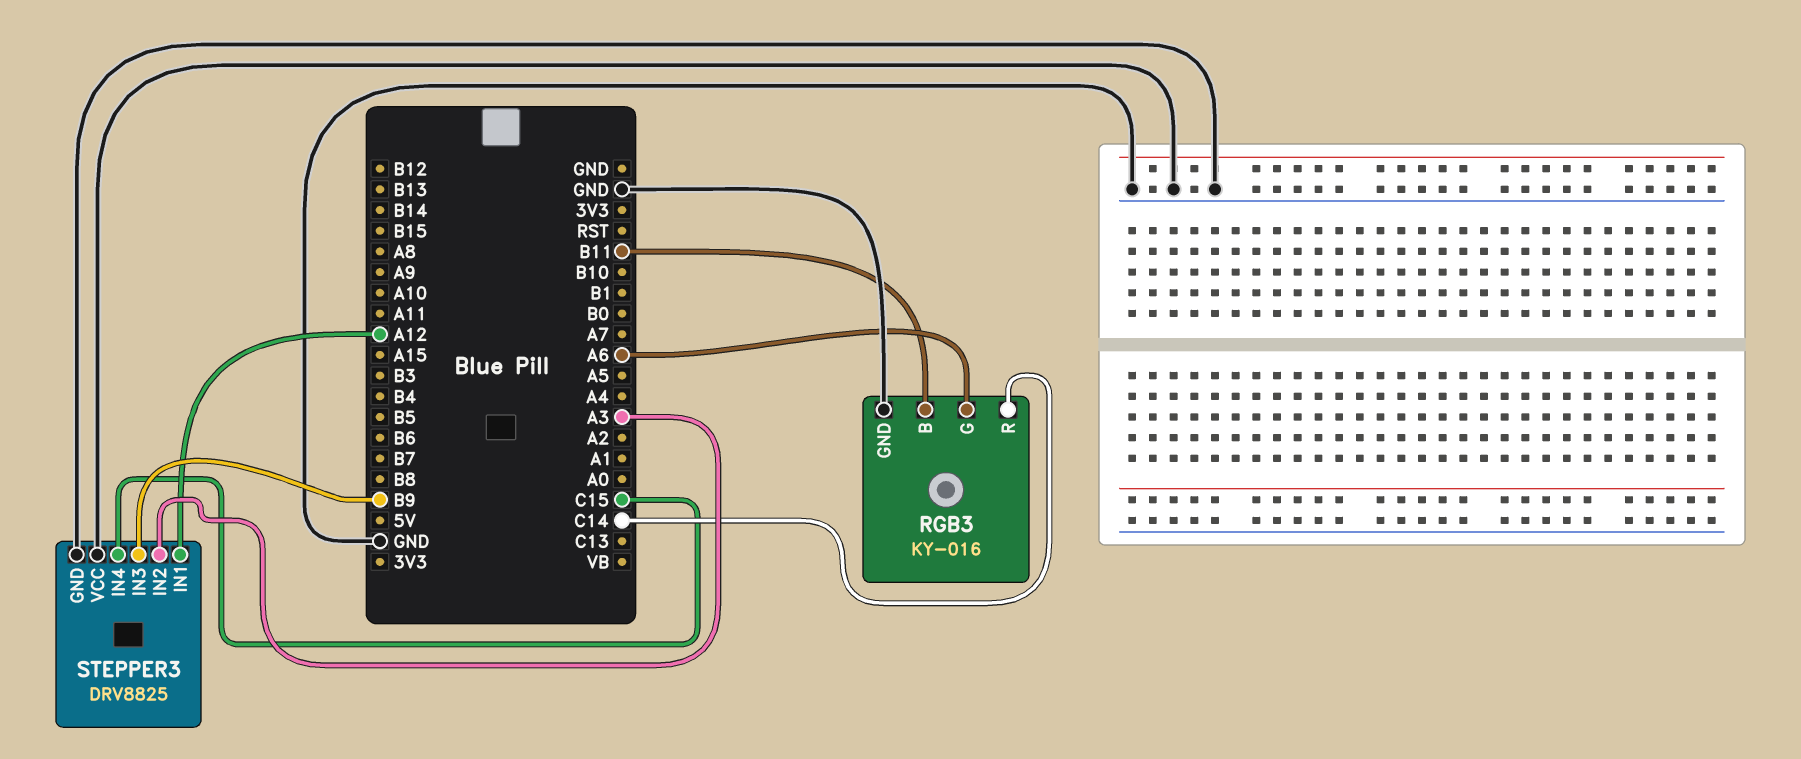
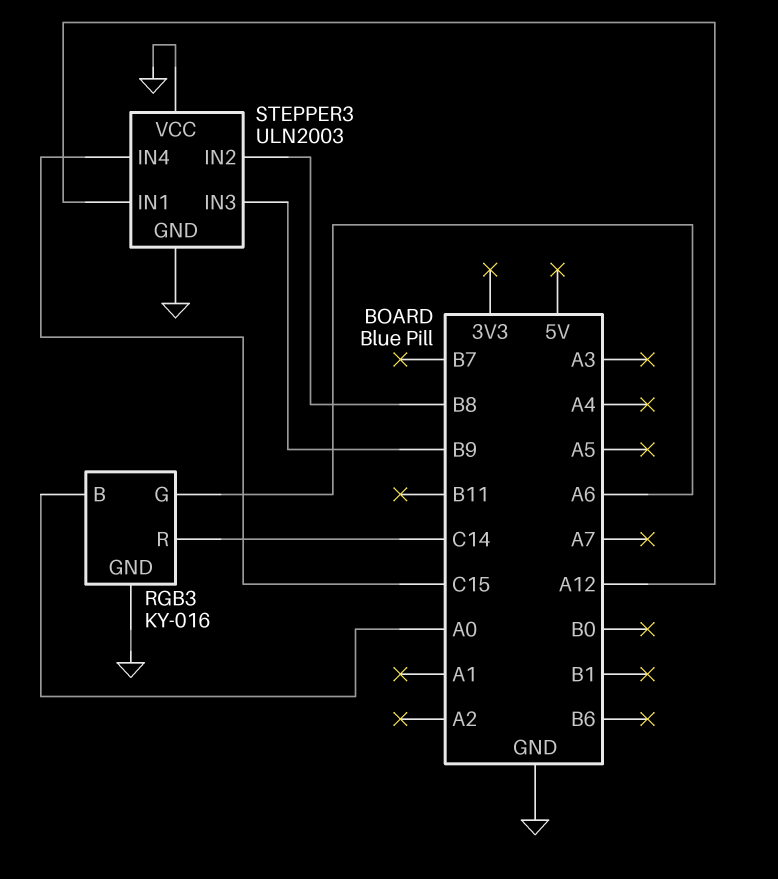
RGB3 pin B: B11 -> A0
STEPPER3: DRV8825 -> ULN2003
STEPPER3 pin IN2: A3 -> B8

